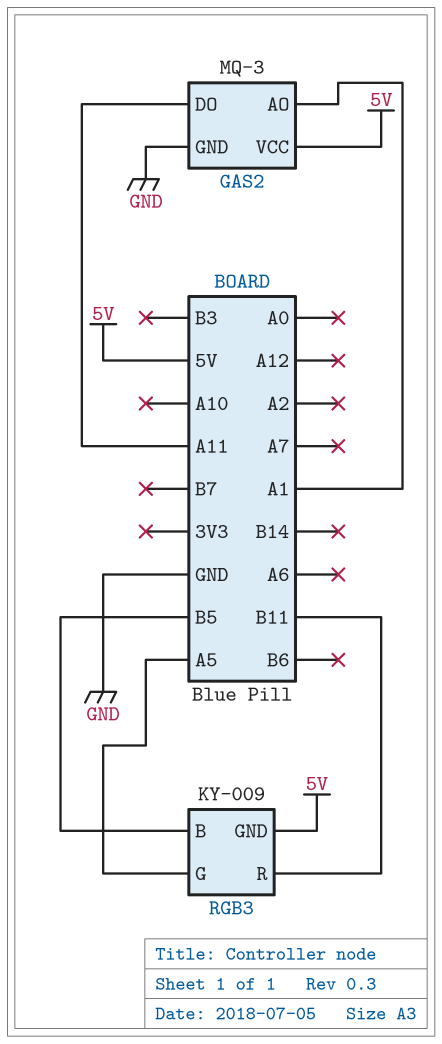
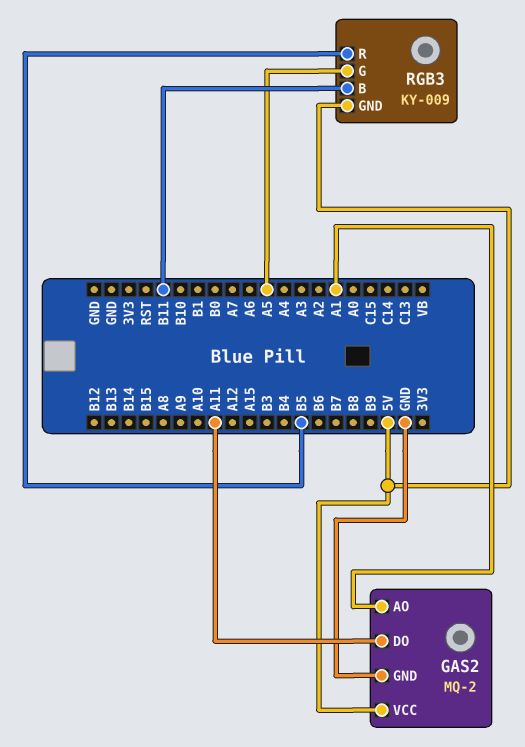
GAS2: MQ-3 -> MQ-2
RGB3 pin B: B5 -> B11
RGB3 pin R: B11 -> B5

